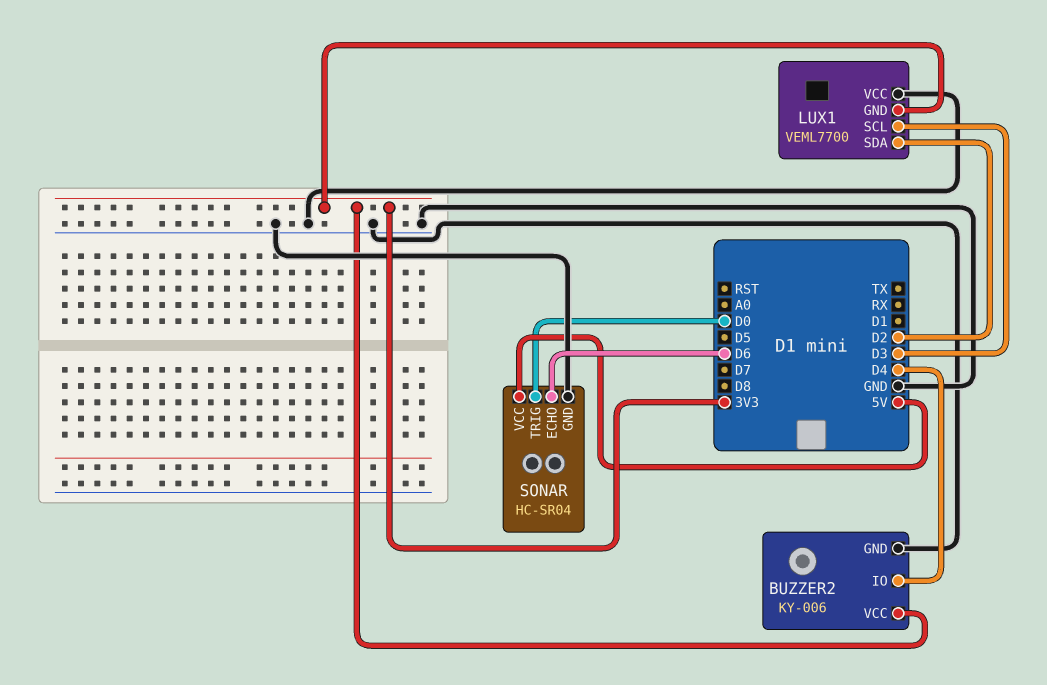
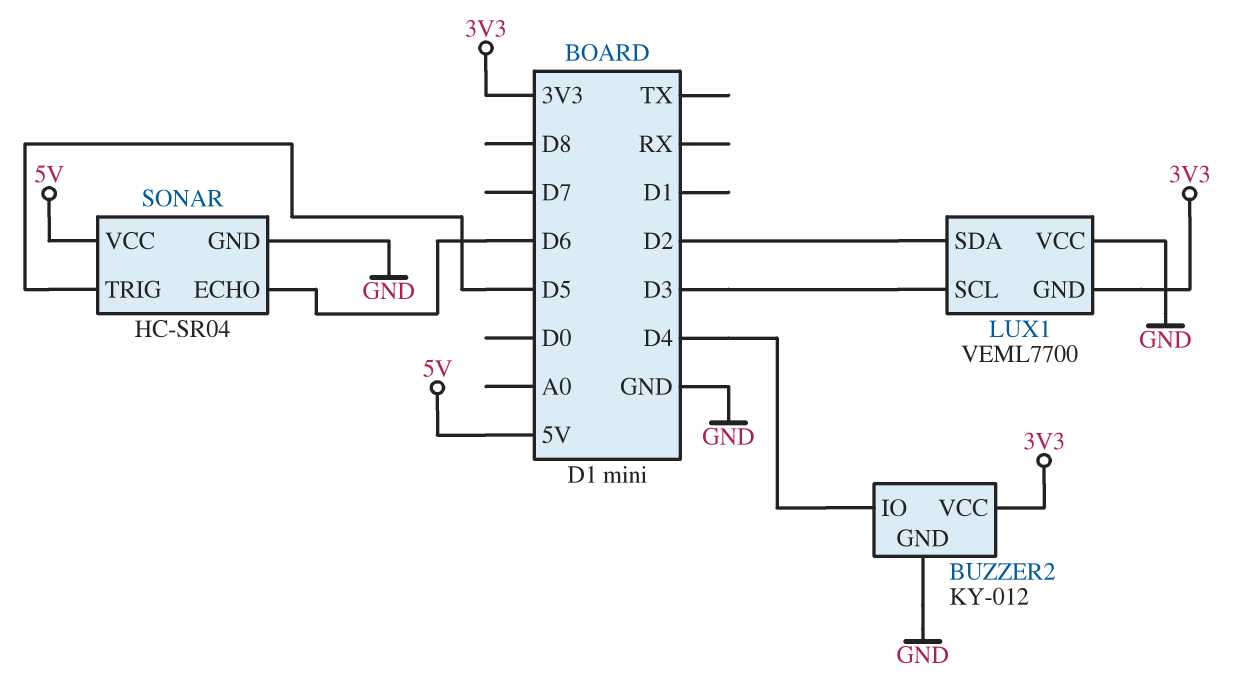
BUZZER2: KY-006 -> KY-012
SONAR pin TRIG: D0 -> D5

